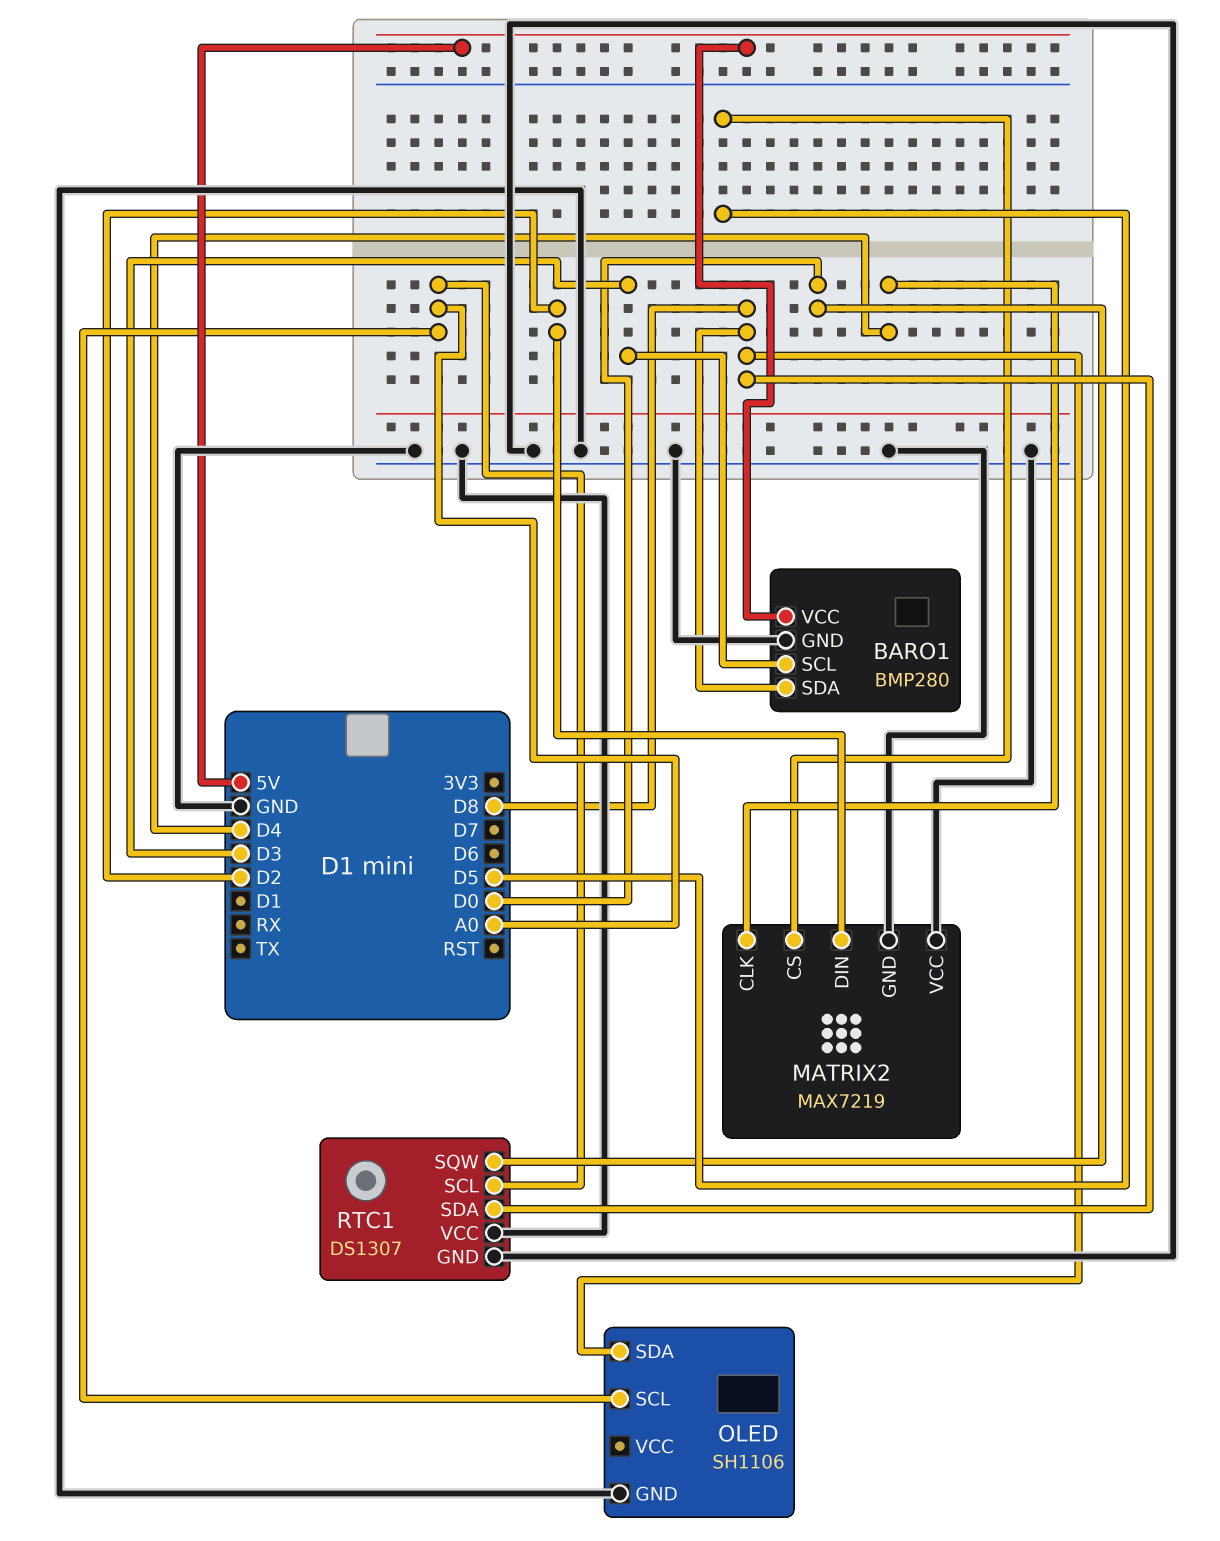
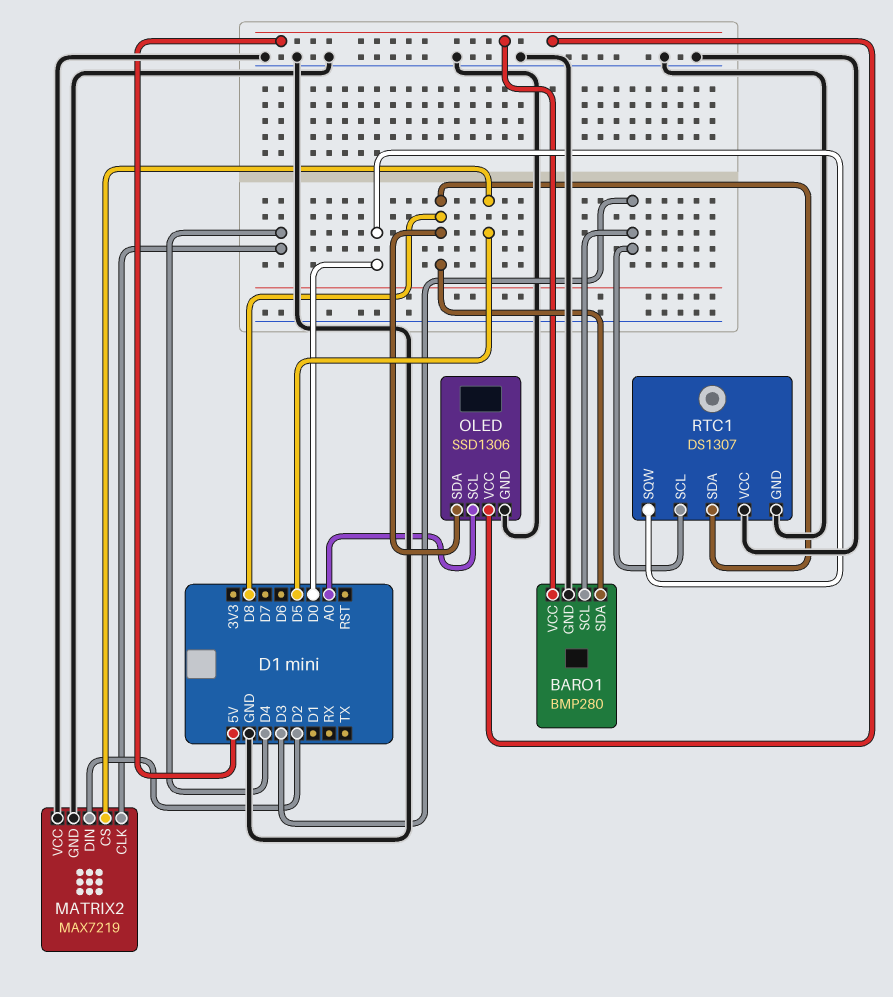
OLED: SH1106 -> SSD1306
OLED pin VCC: none -> 5V
RTC1 pin SCL: A0 -> D3

